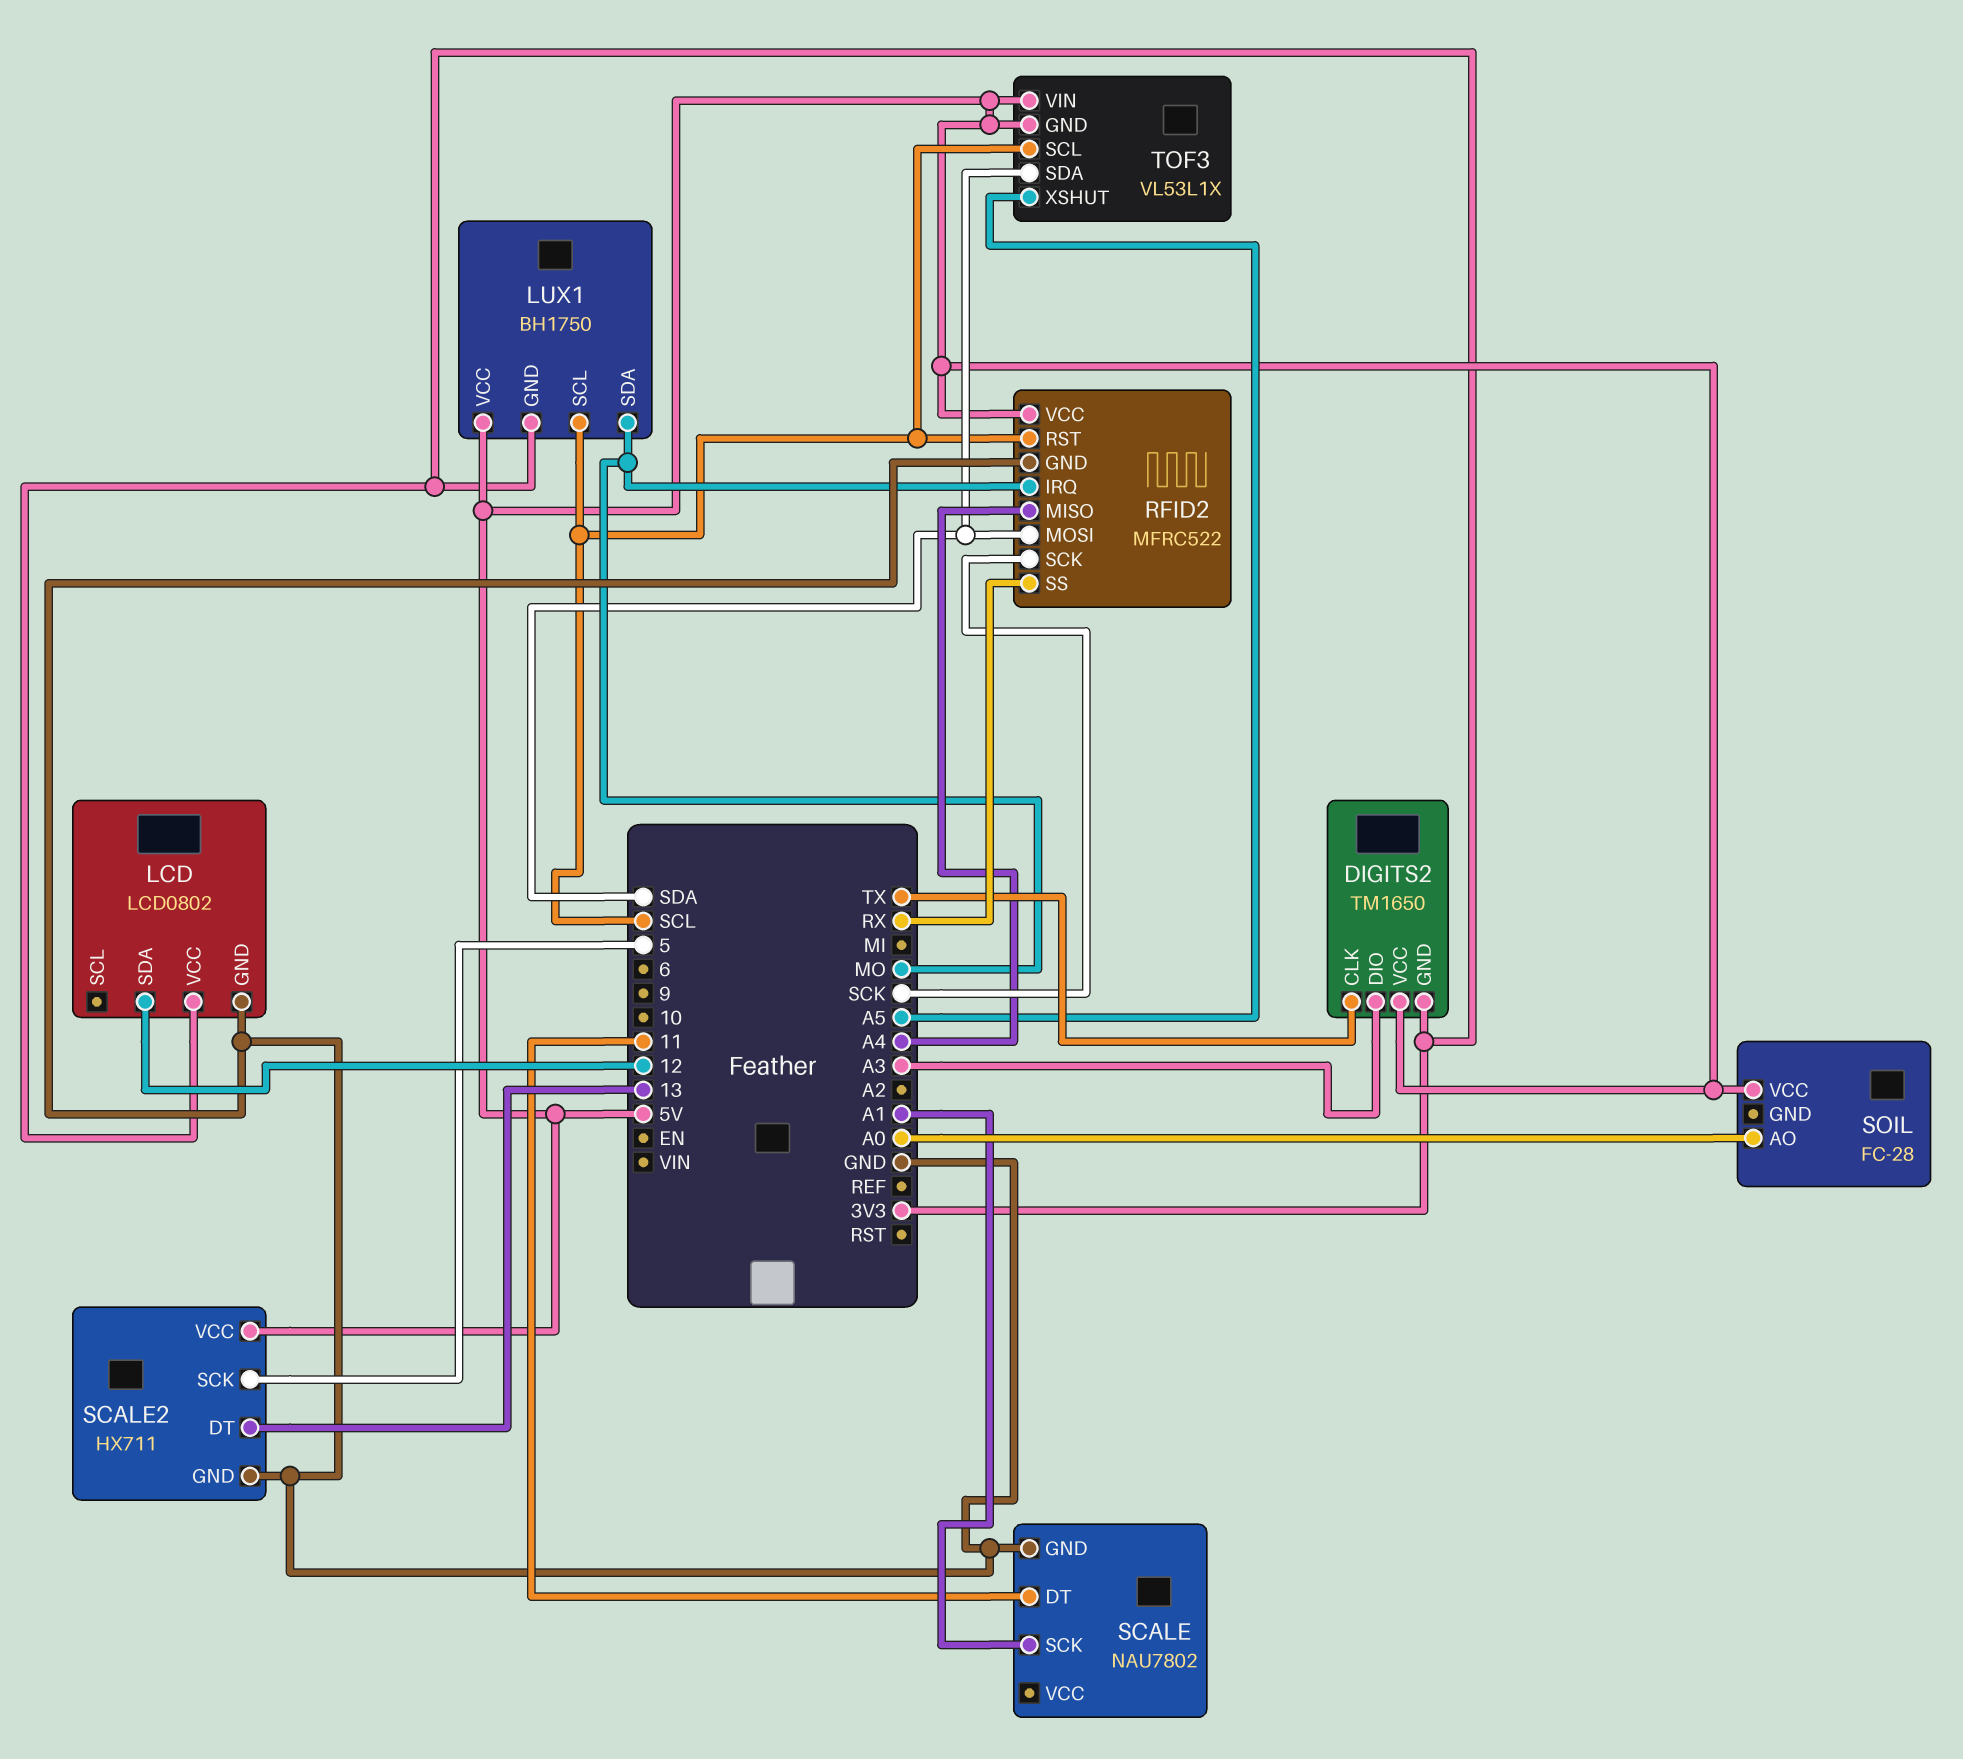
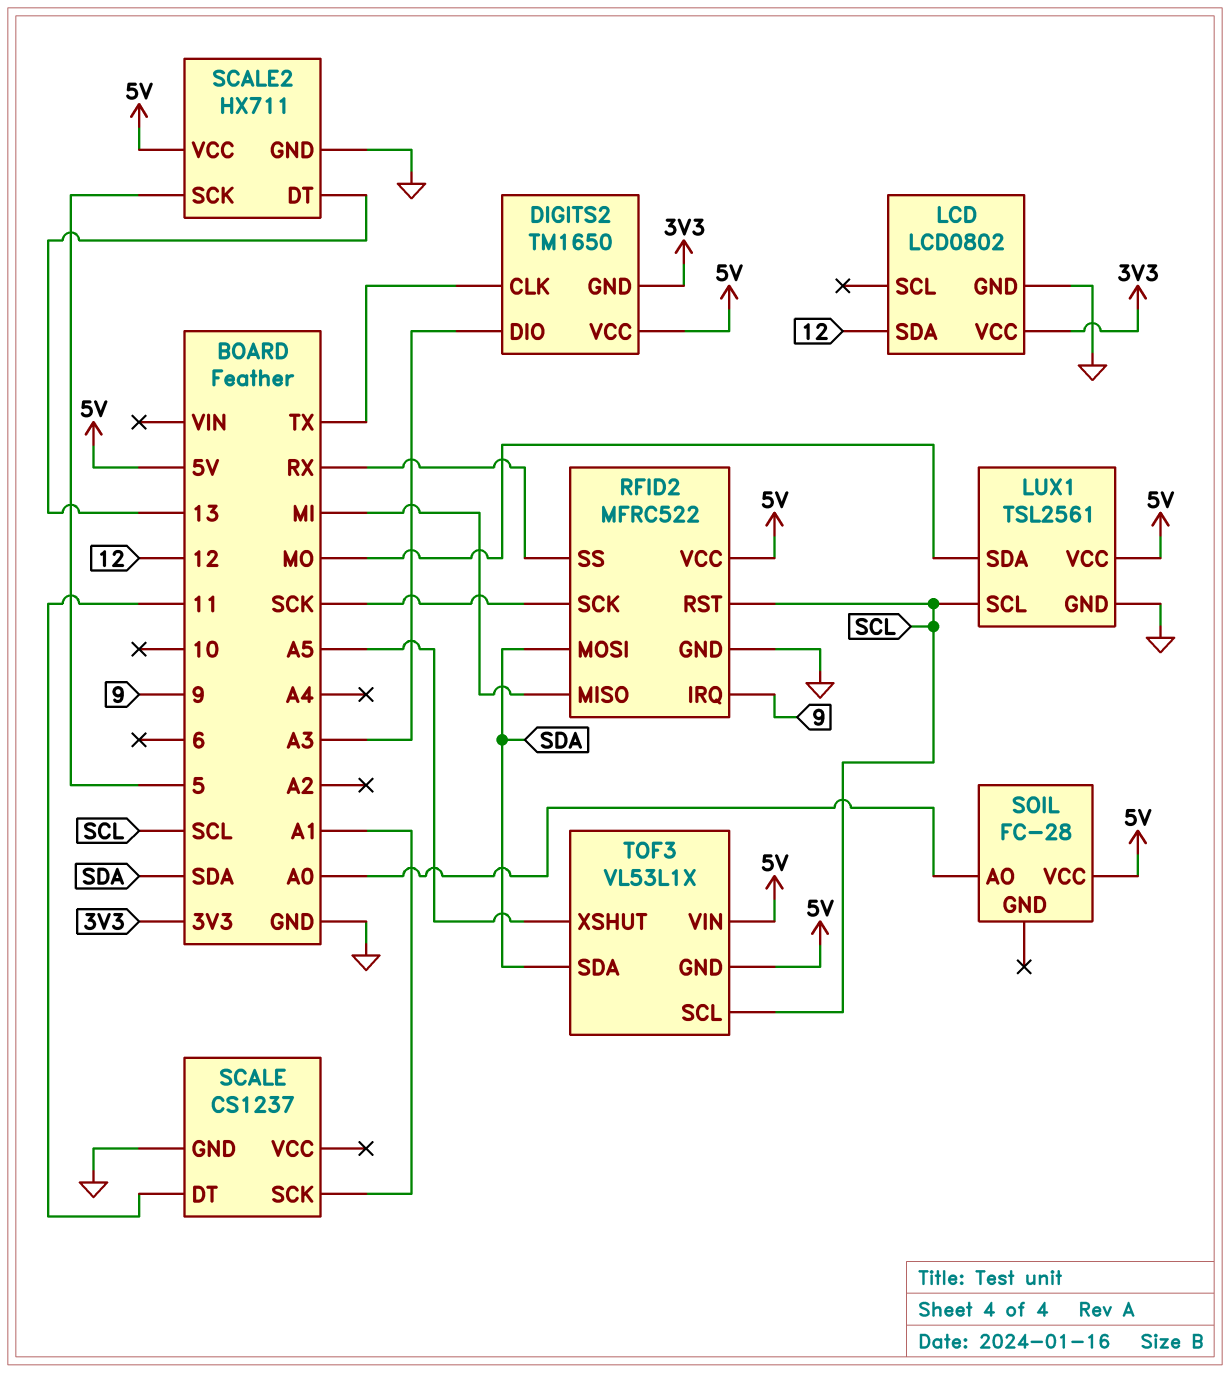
LUX1: BH1750 -> TSL2561
LUX1 pin GND: 3V3 -> GND
RFID2 pin IRQ: MO -> 9
RFID2 pin MISO: A4 -> MI
SCALE: NAU7802 -> CS1237

